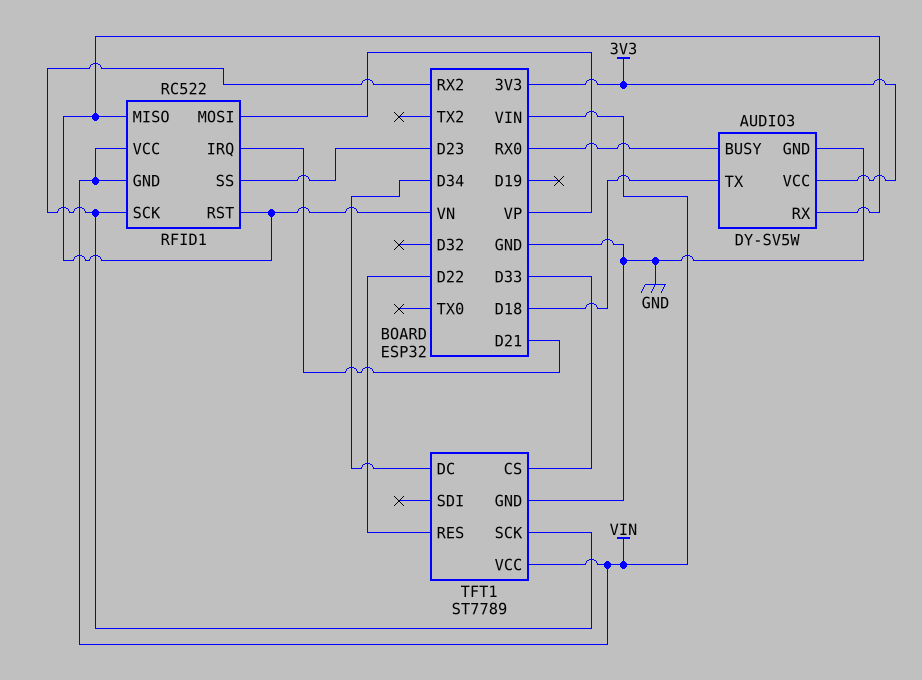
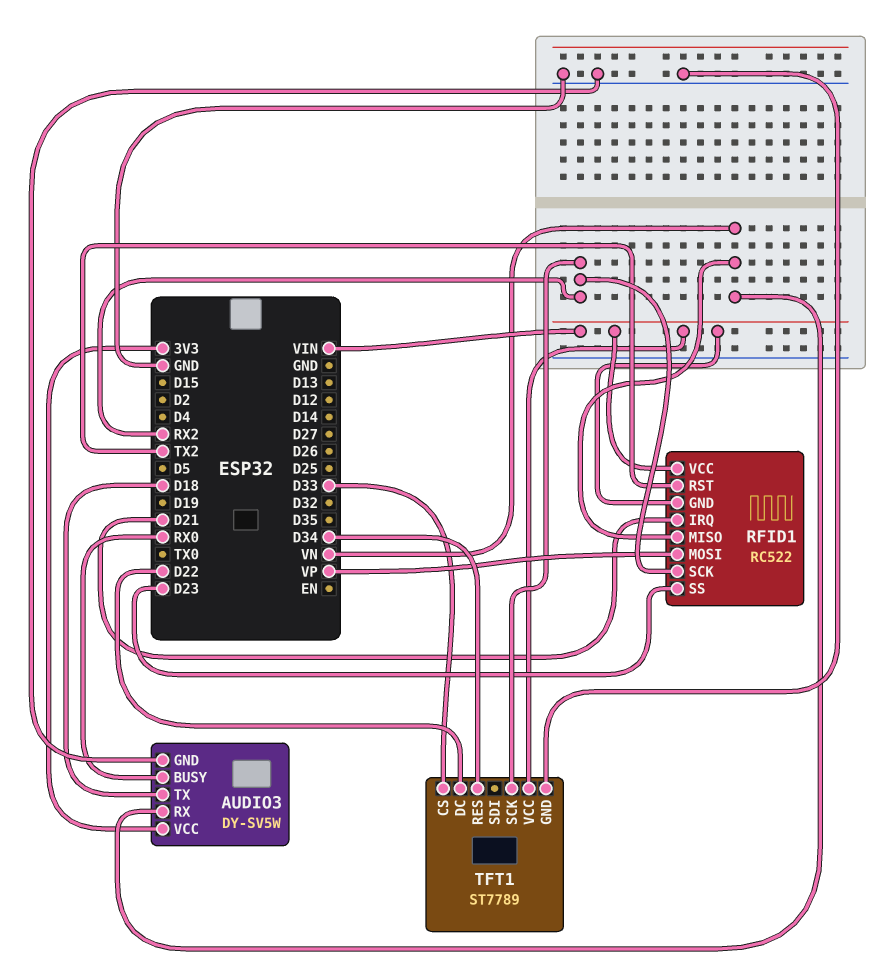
RFID1 pin RST: VN -> TX2
TFT1 pin DC: D34 -> D22
TFT1 pin RES: D22 -> D34

